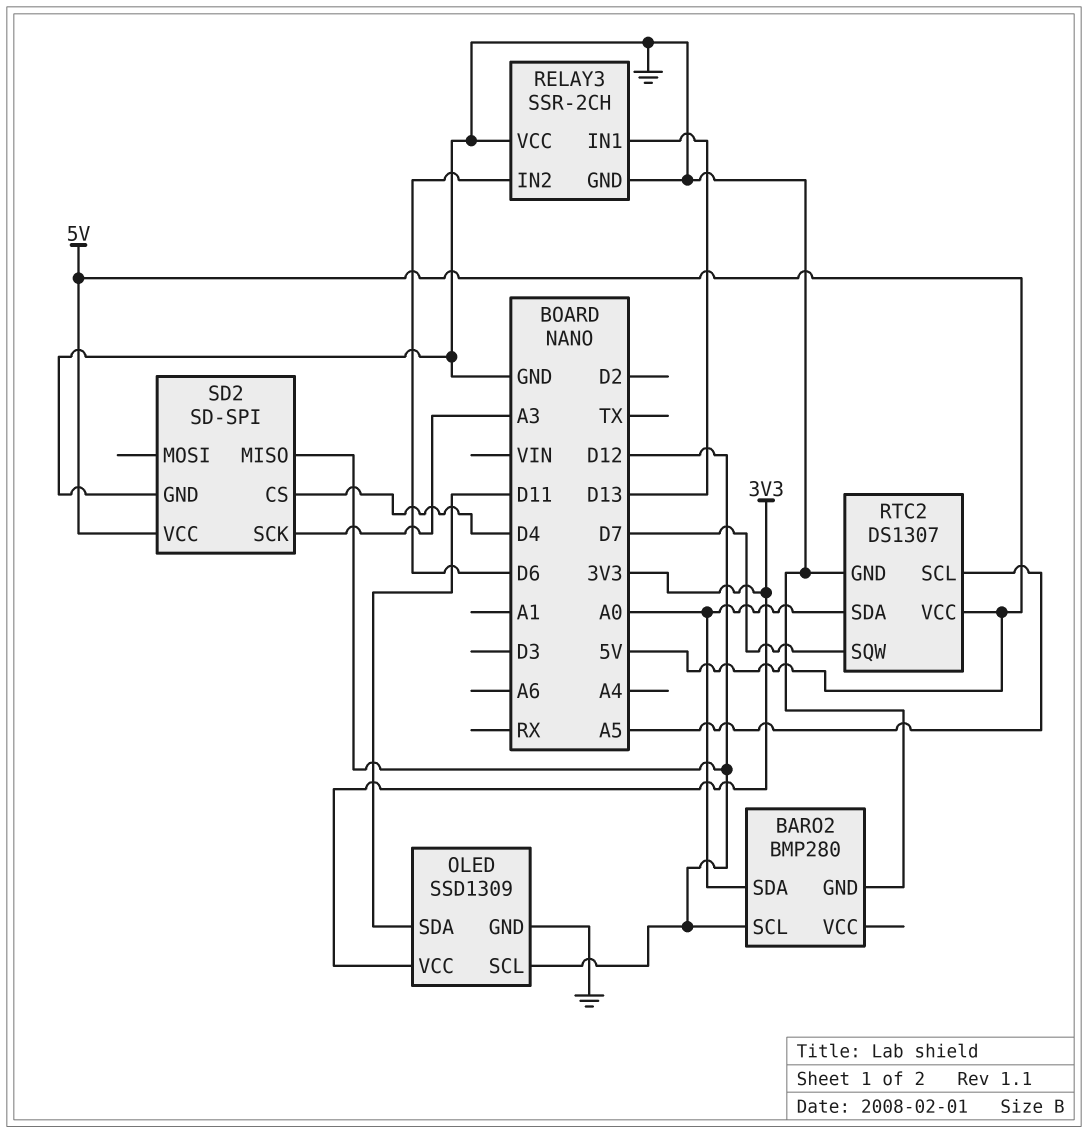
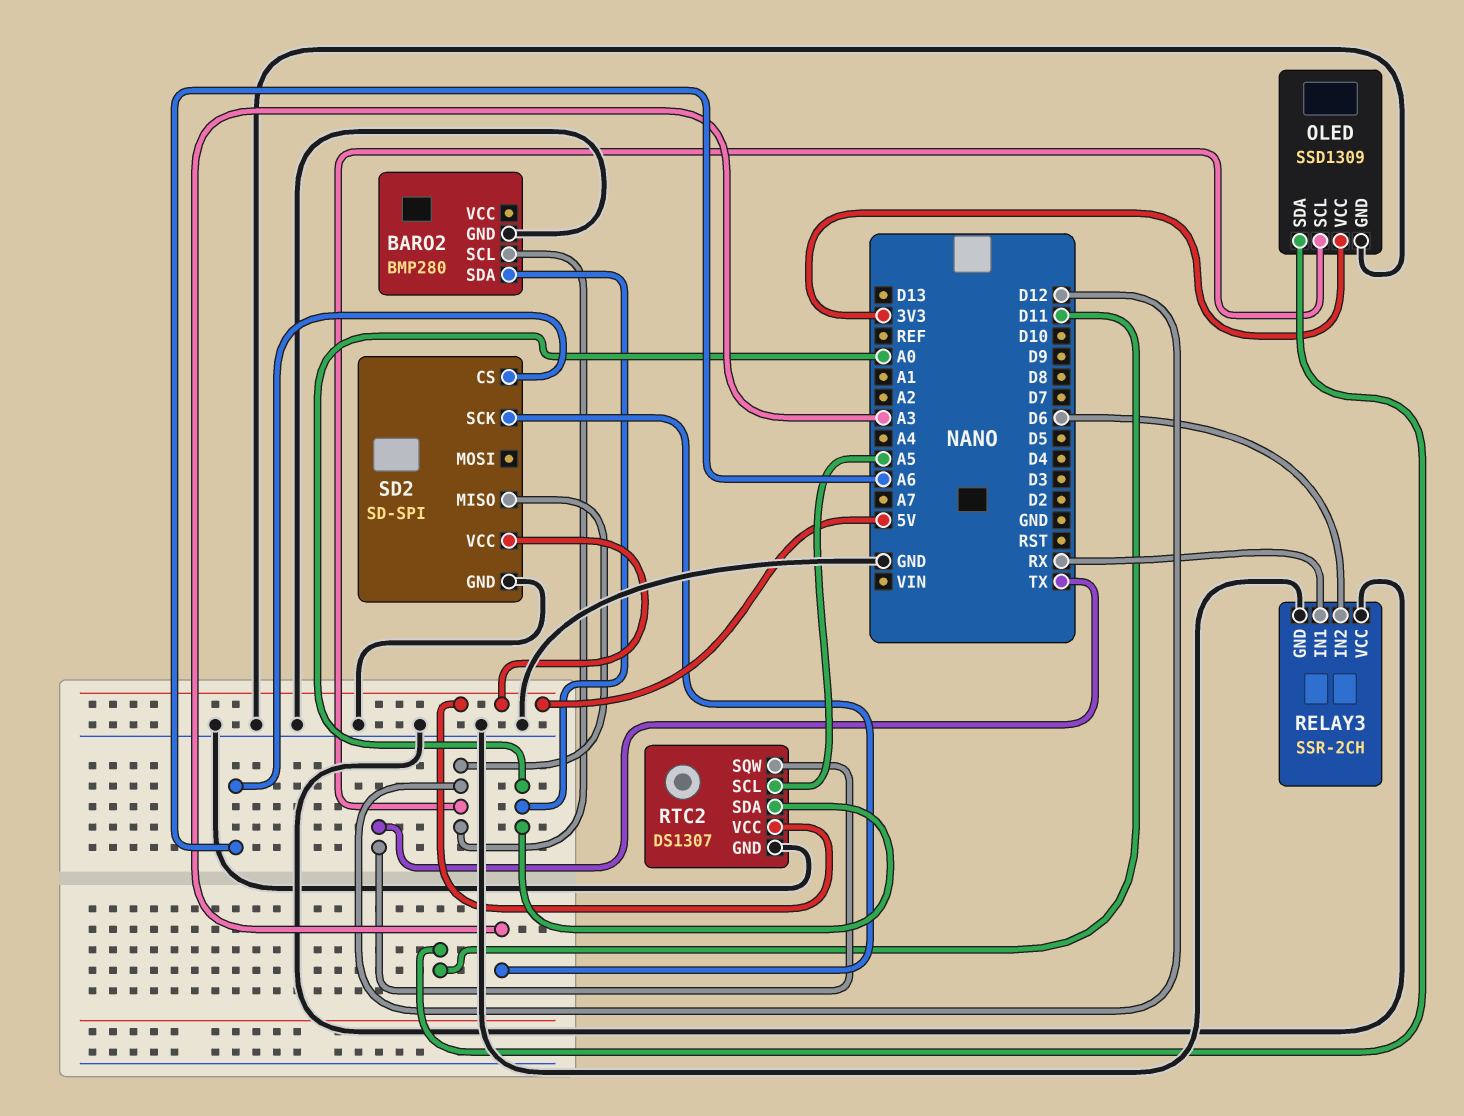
RELAY3 pin IN1: D13 -> RX
RTC2 pin SQW: D7 -> TX
SD2 pin CS: D4 -> A6

